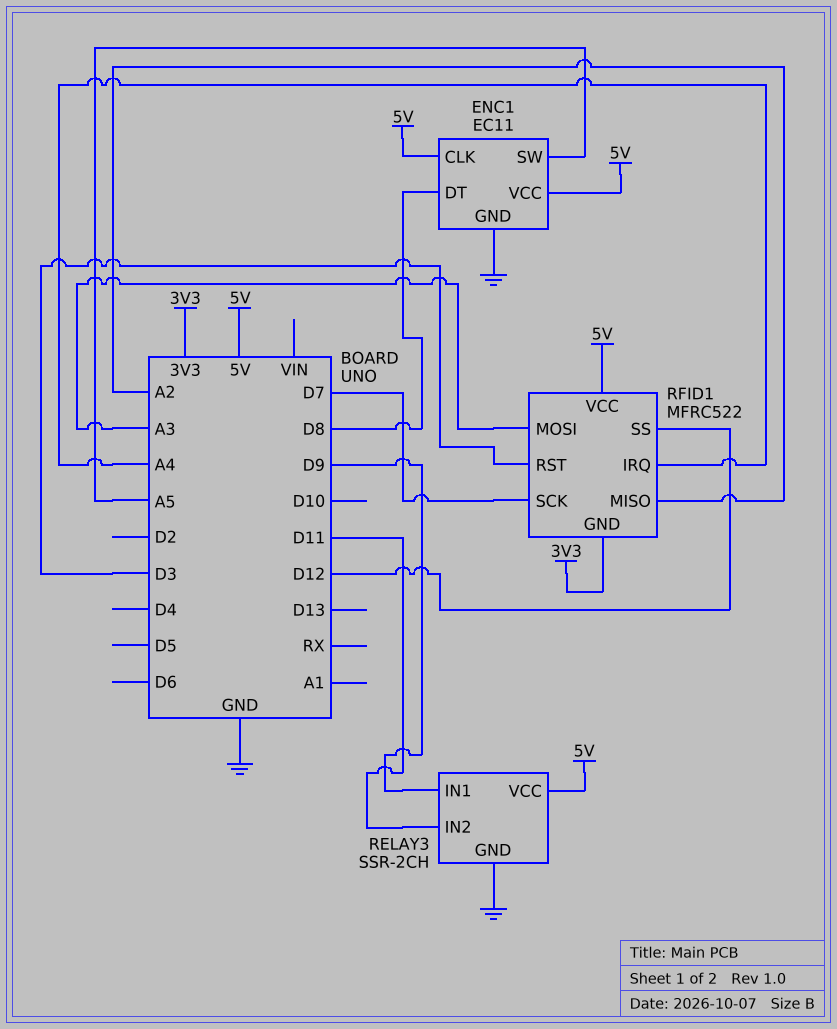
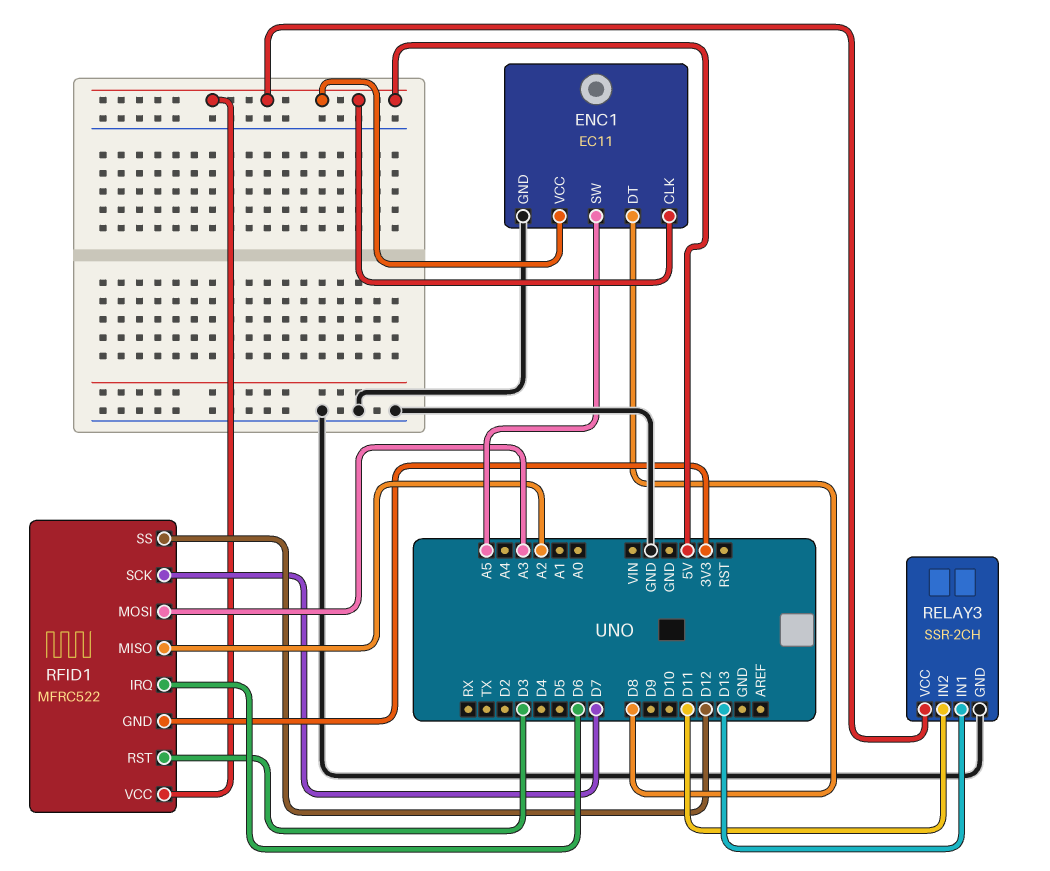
RELAY3 pin IN1: D9 -> D13
RFID1 pin IRQ: A4 -> D6

